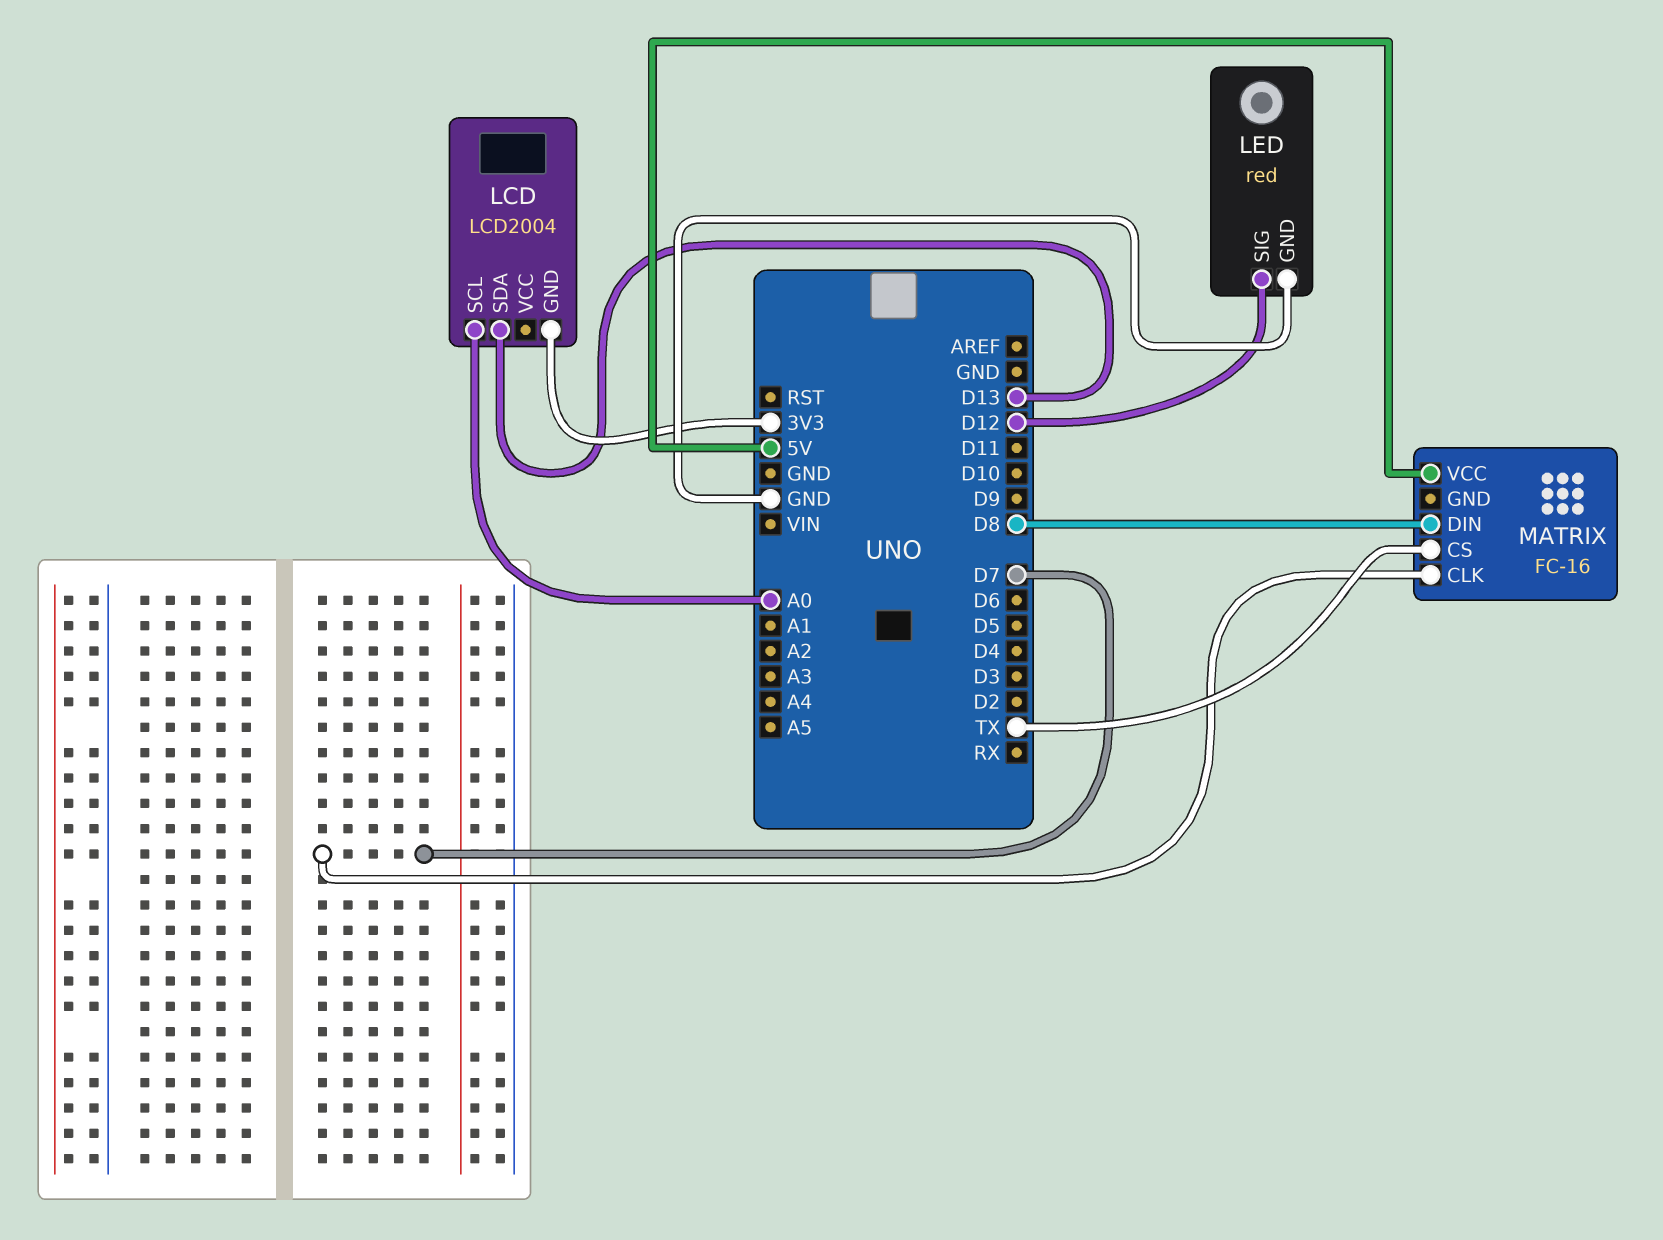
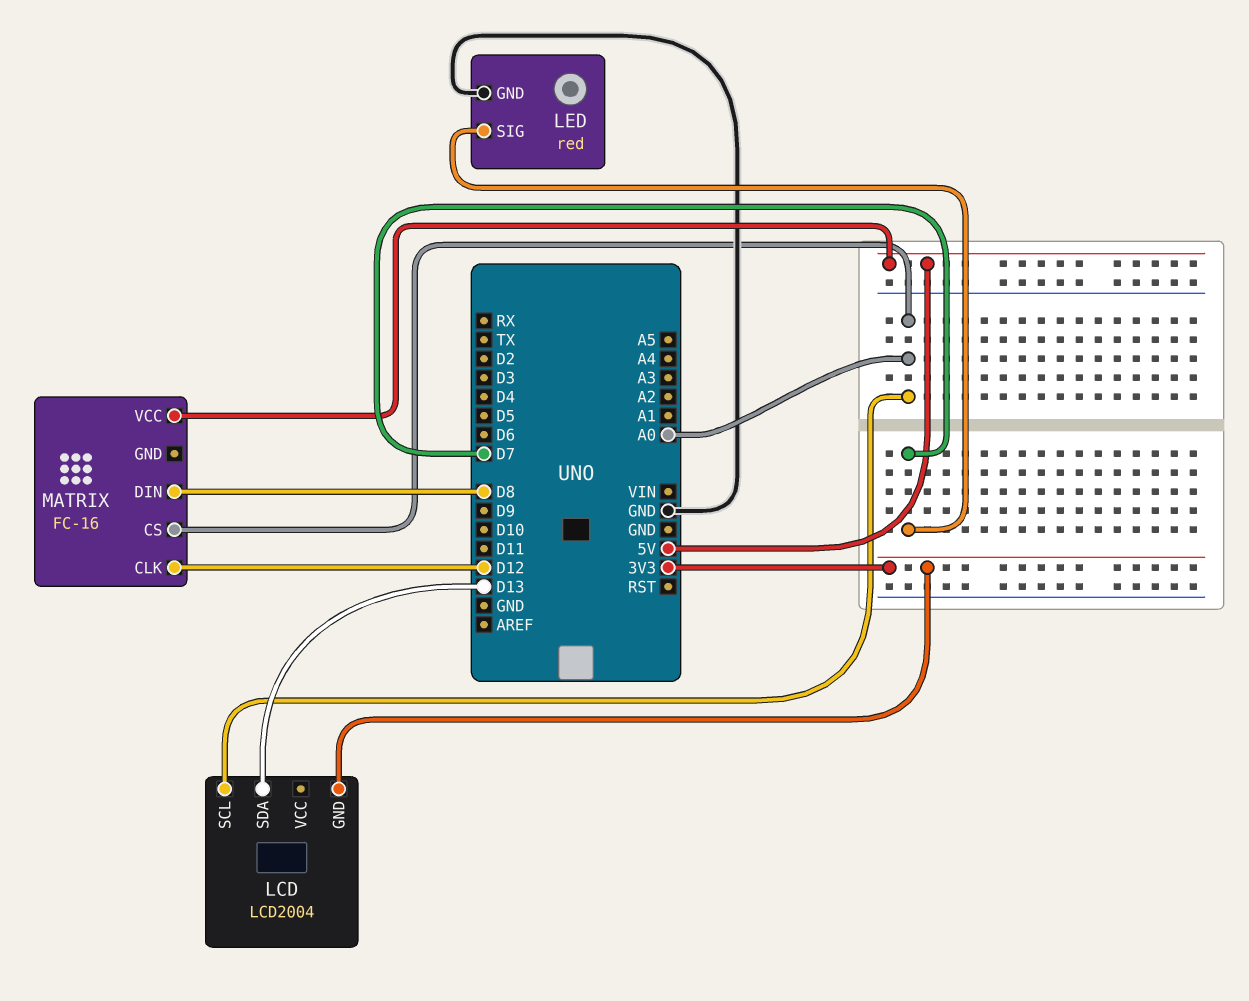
LED pin SIG: D12 -> D7
MATRIX pin CLK: D7 -> D12
MATRIX pin CS: TX -> A0

